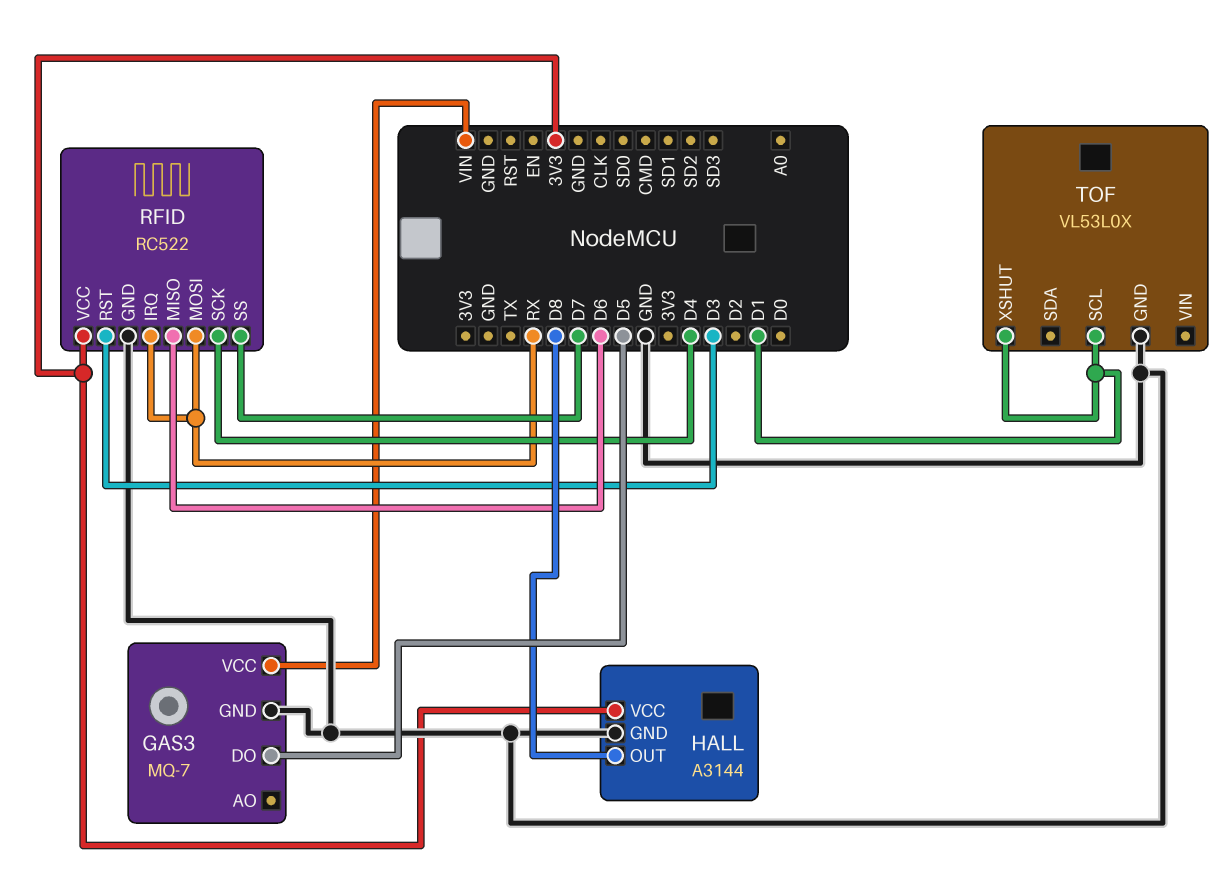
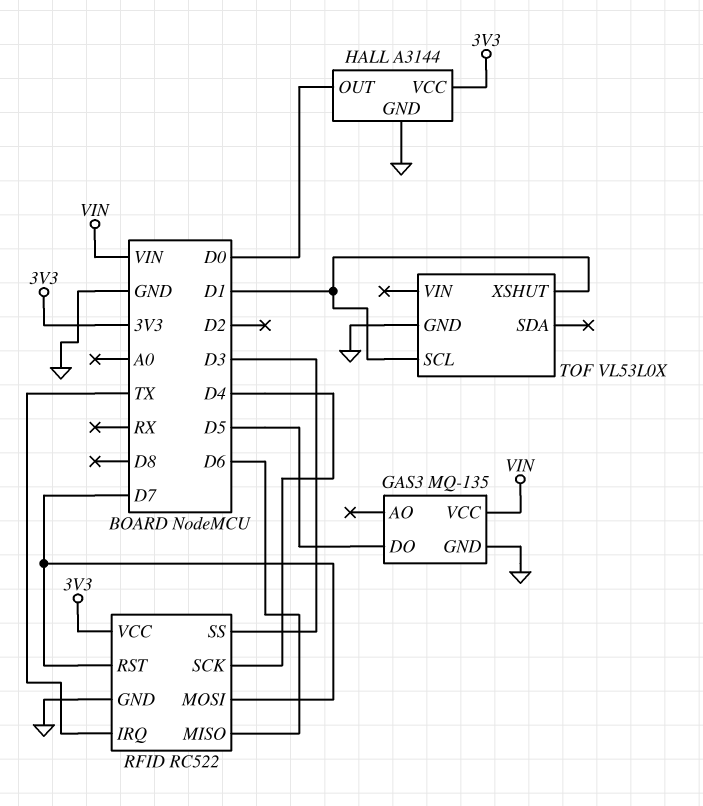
GAS3: MQ-7 -> MQ-135
HALL pin OUT: D8 -> D0
RFID pin IRQ: RX -> TX
RFID pin MOSI: RX -> D7
RFID pin RST: D3 -> D7
RFID pin SS: D7 -> D3

